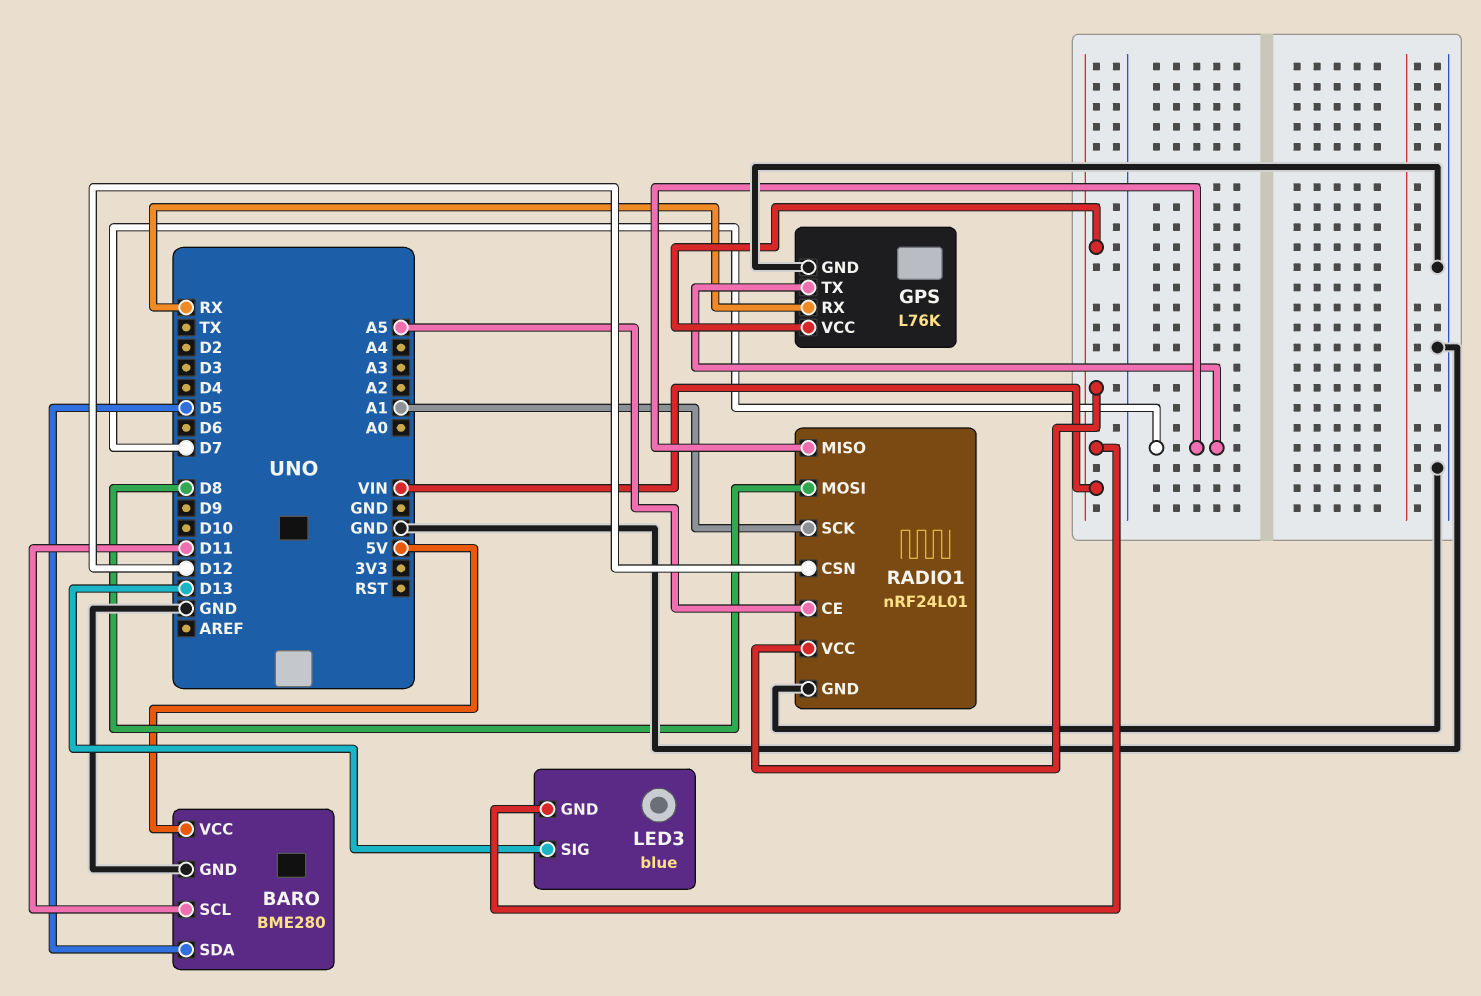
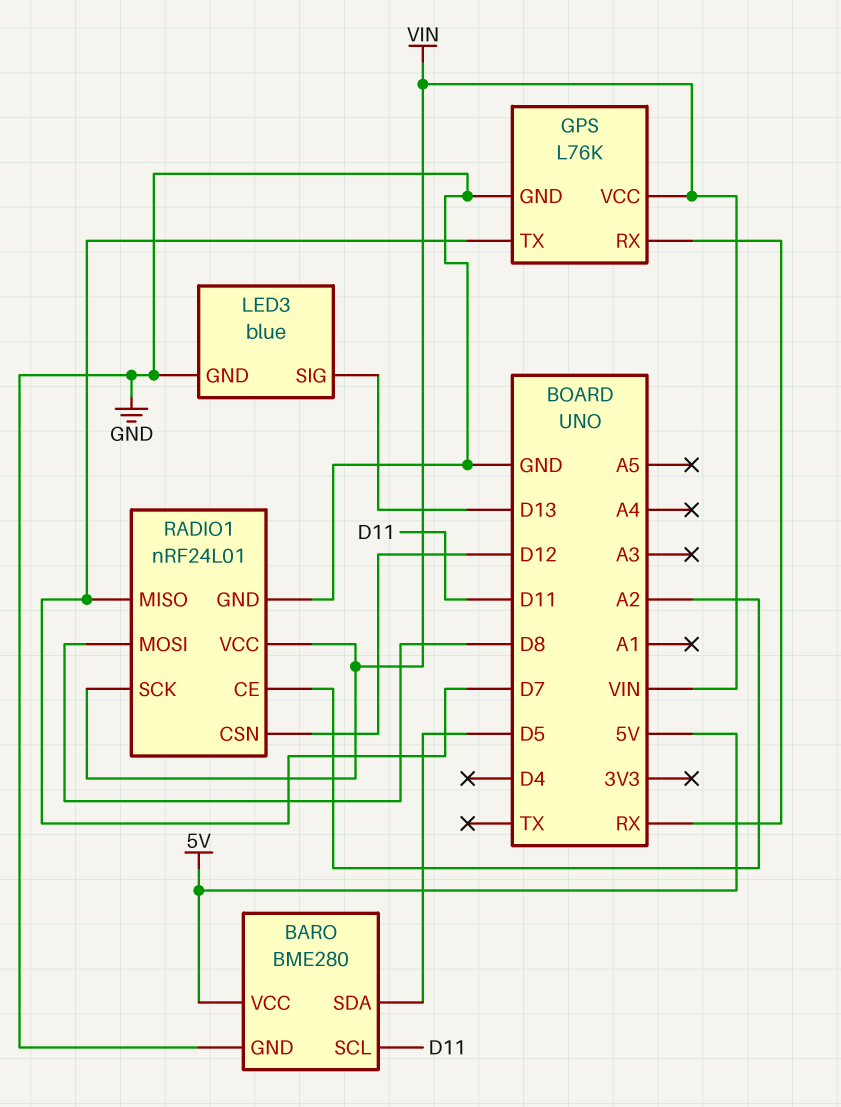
LED3 pin GND: VIN -> GND
RADIO1 pin CE: A5 -> A2
RADIO1 pin SCK: A1 -> VIN

